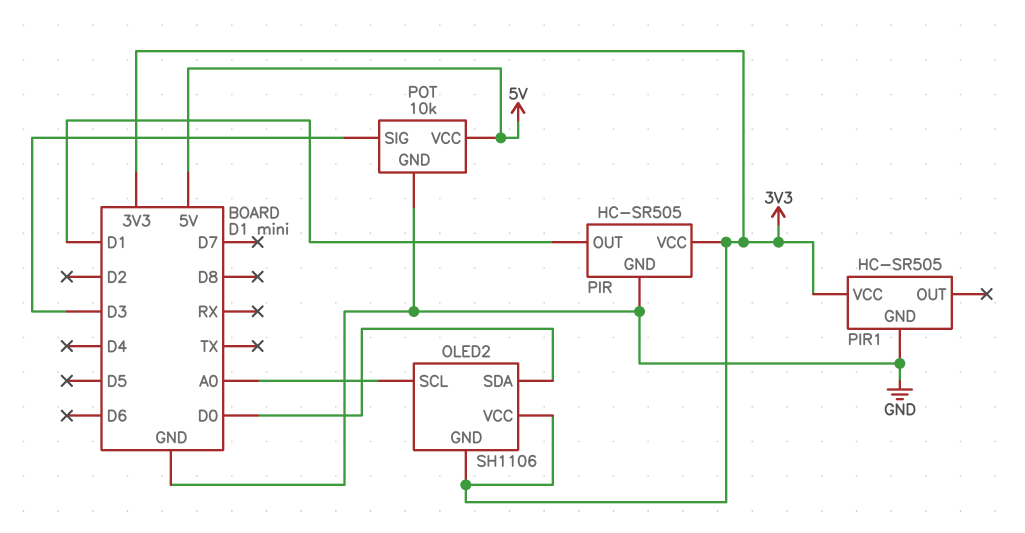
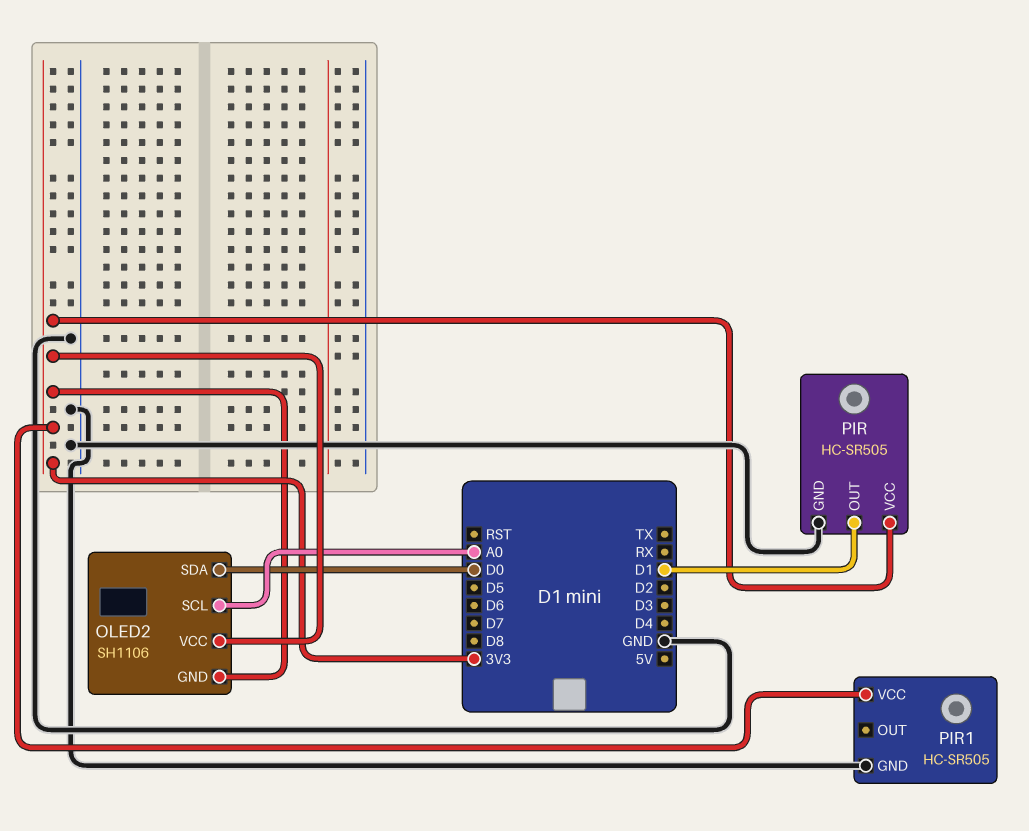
POT: 10k -> none
POT pin GND: GND -> none
POT pin SIG: D3 -> none
POT pin VCC: 5V -> none

